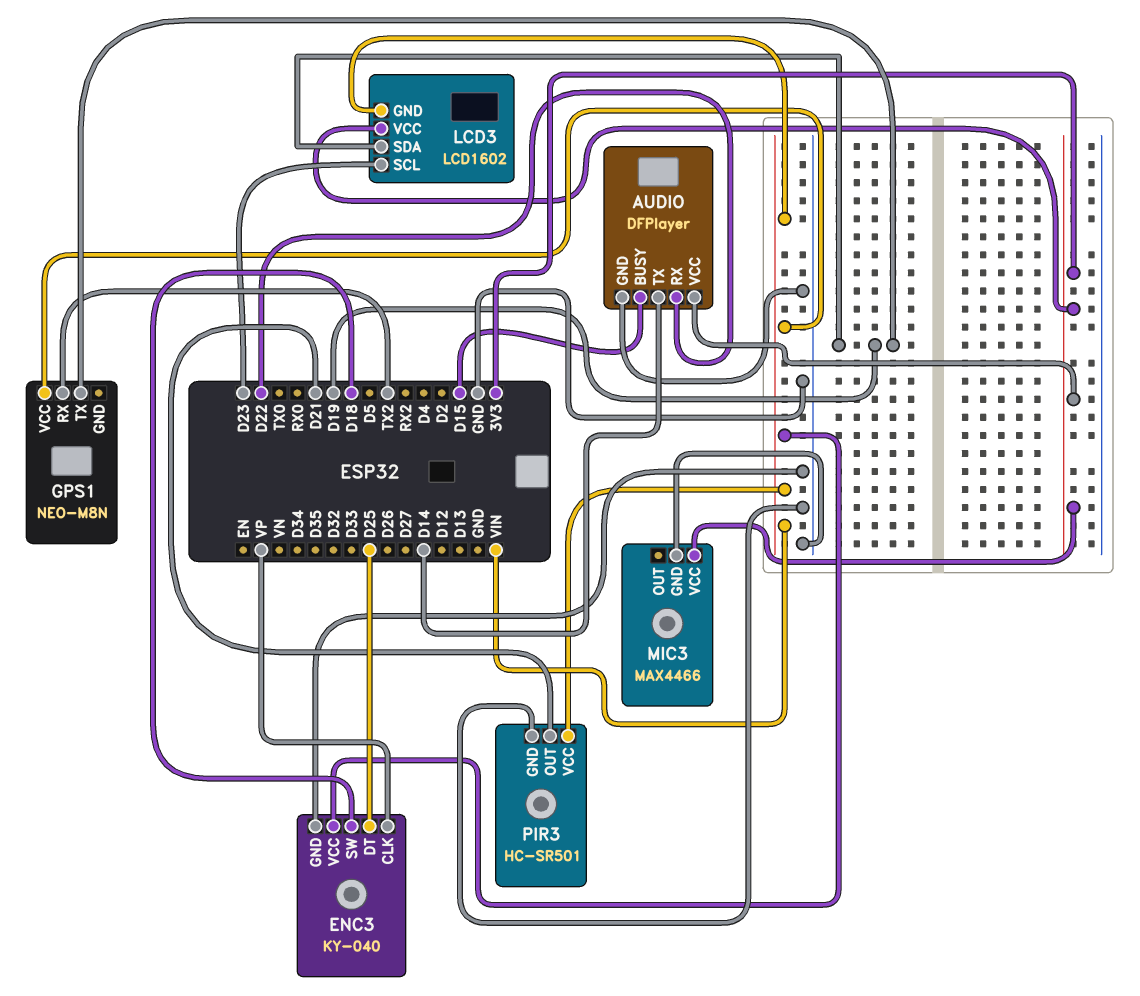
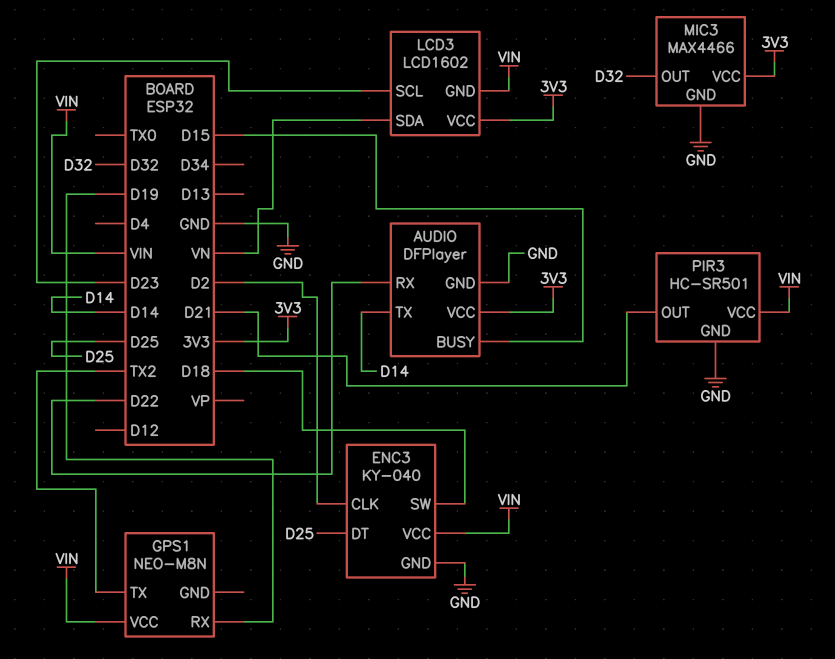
ENC3 pin CLK: VP -> D2
GPS1 pin RX: TX2 -> D19
GPS1 pin TX: D19 -> TX2
LCD3 pin SDA: D19 -> VN
MIC3 pin OUT: none -> D32

